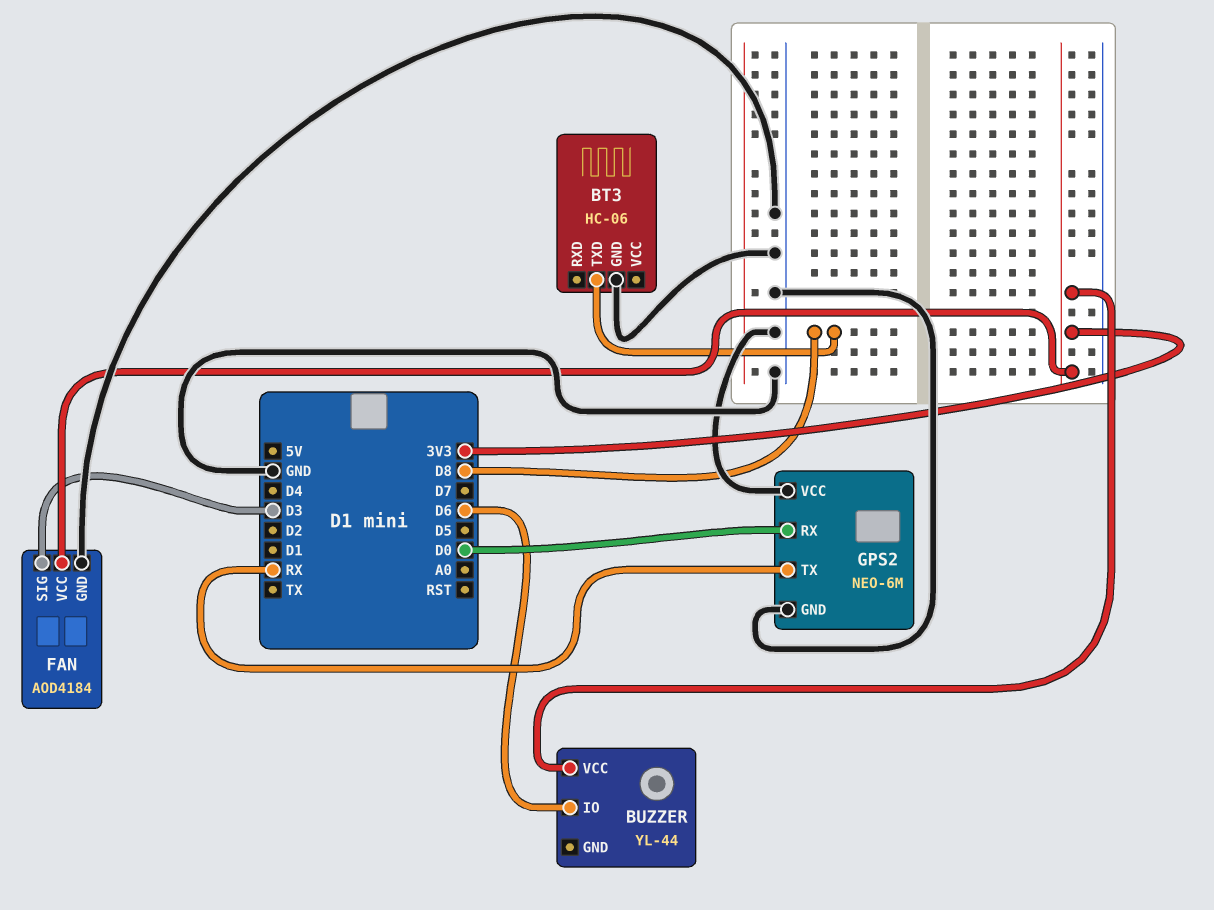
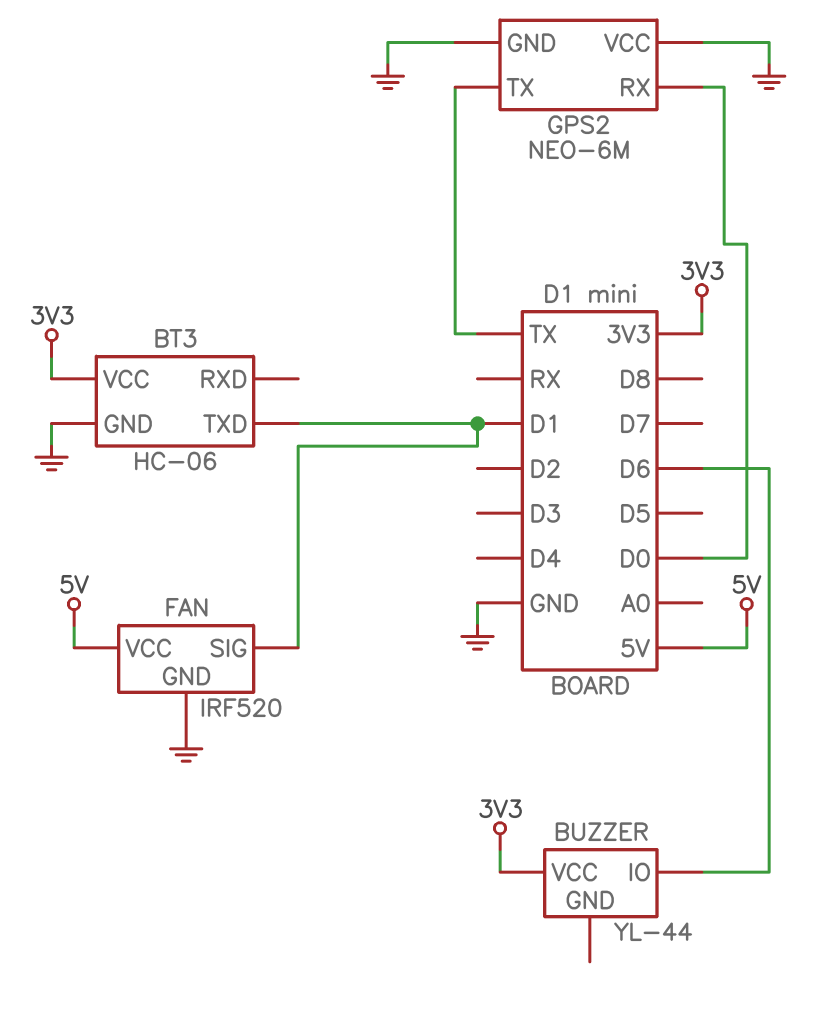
BT3 pin TXD: D8 -> D1
BT3 pin VCC: none -> 3V3
FAN: AOD4184 -> IRF520
FAN pin SIG: D3 -> D1
FAN pin VCC: 3V3 -> 5V
GPS2 pin TX: RX -> TX

